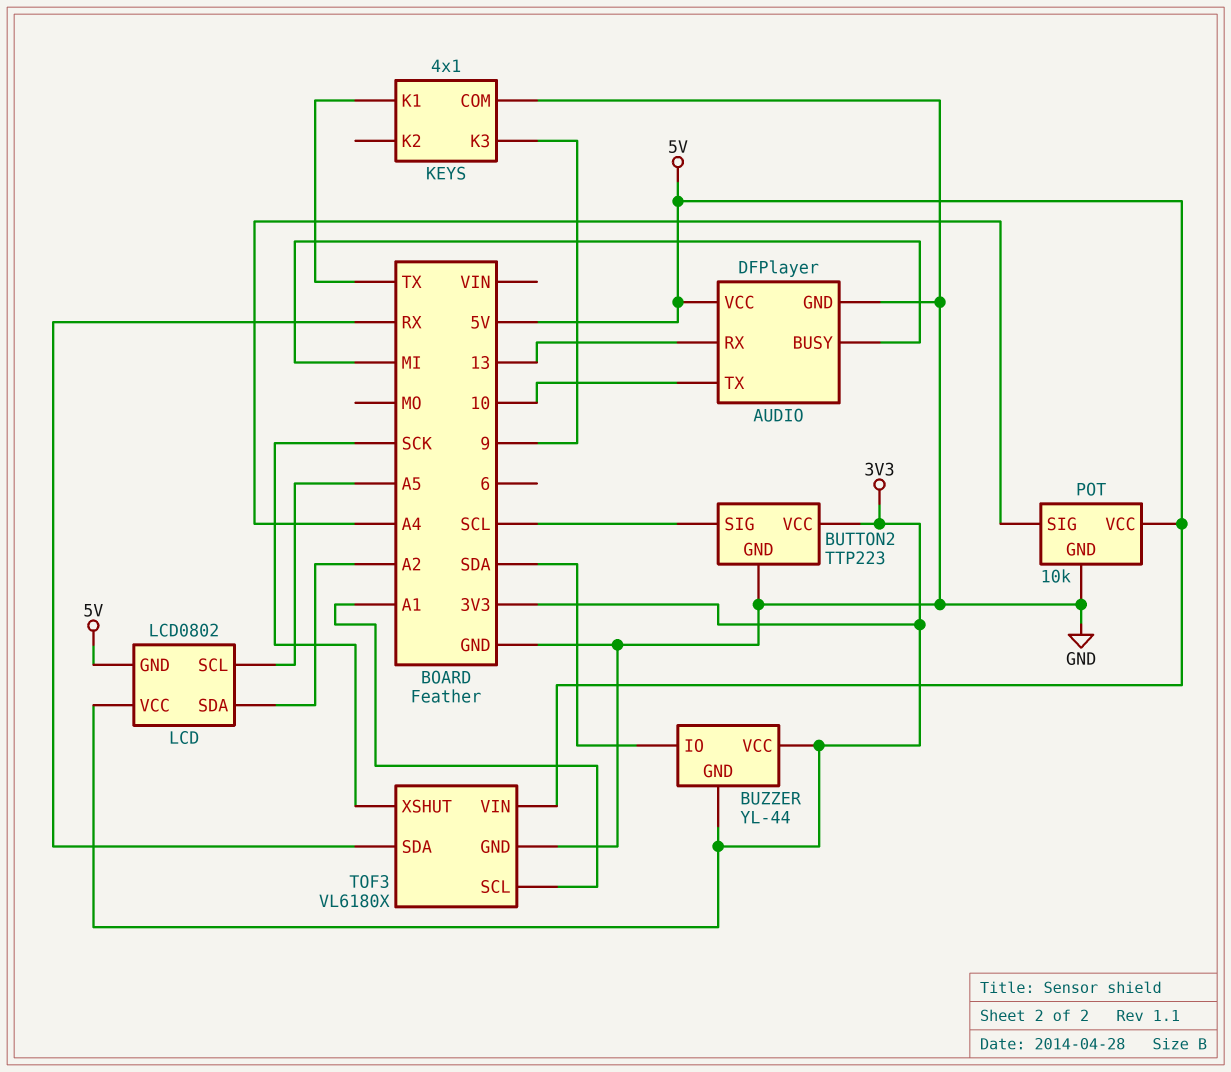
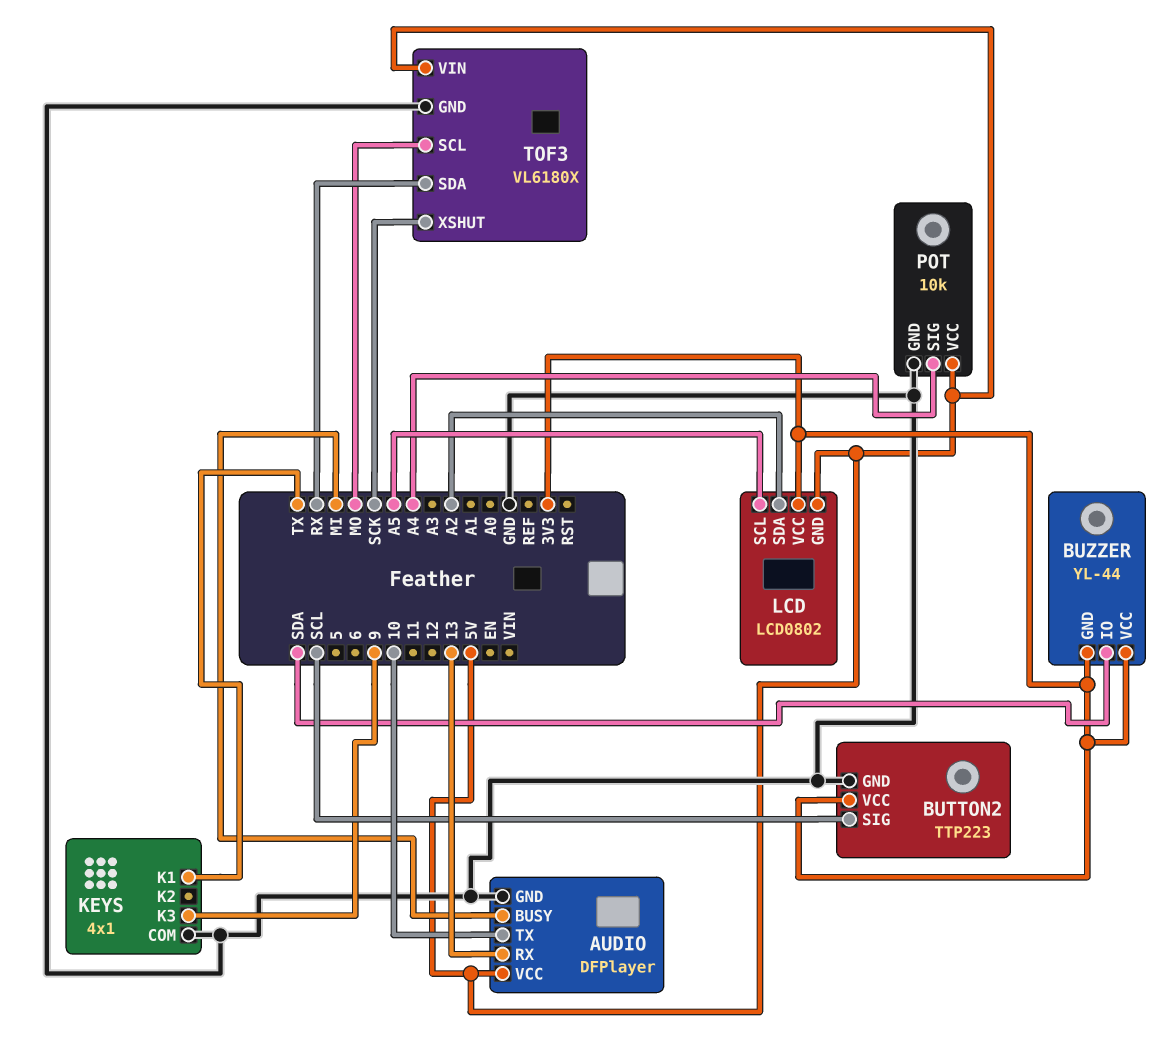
TOF3 pin SCL: A1 -> MO

